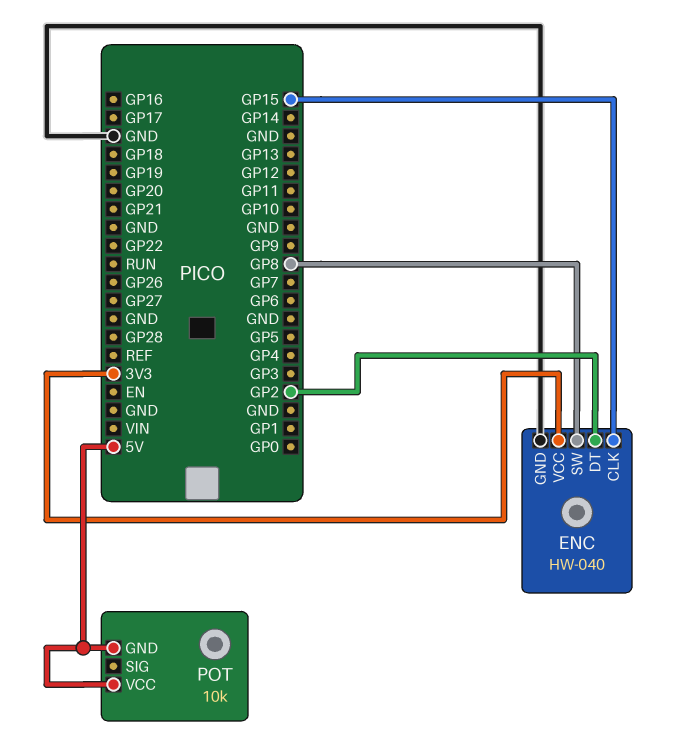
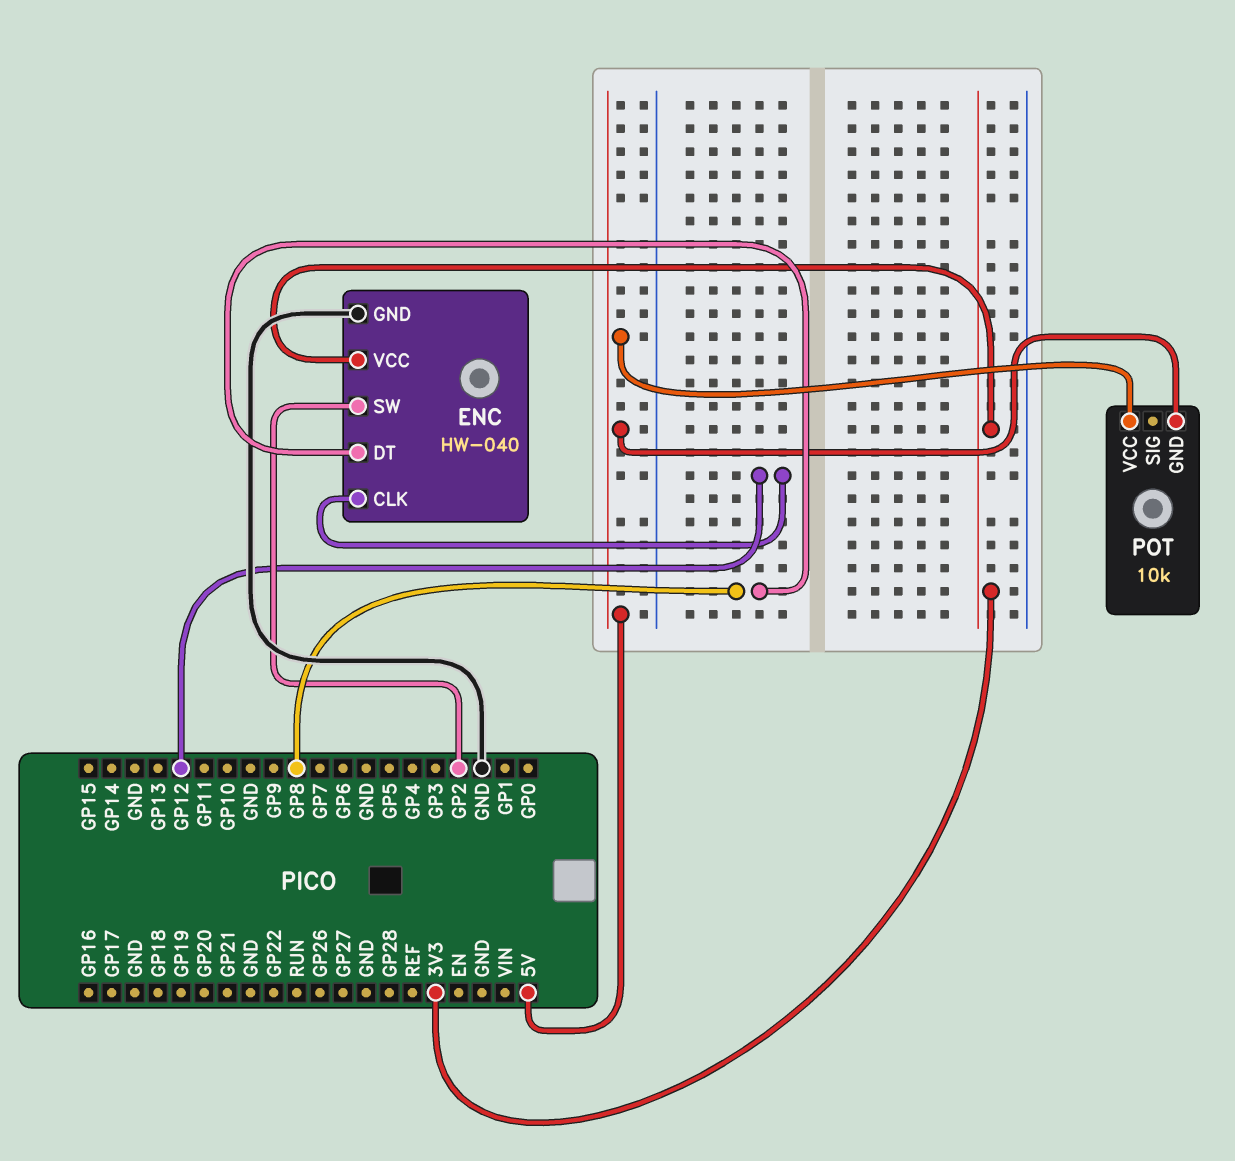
ENC pin CLK: GP15 -> GP12
ENC pin DT: GP2 -> GP8
ENC pin SW: GP8 -> GP2

